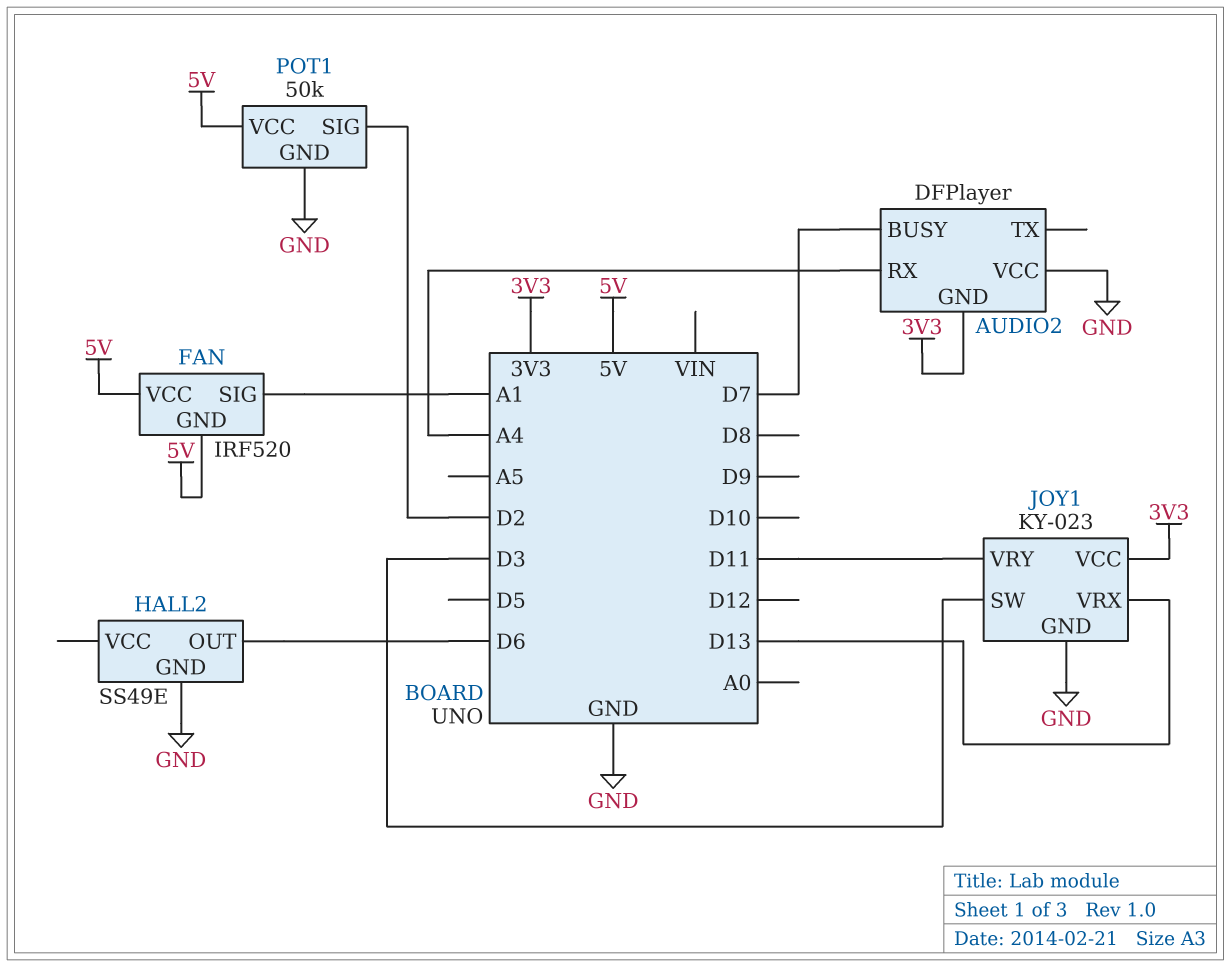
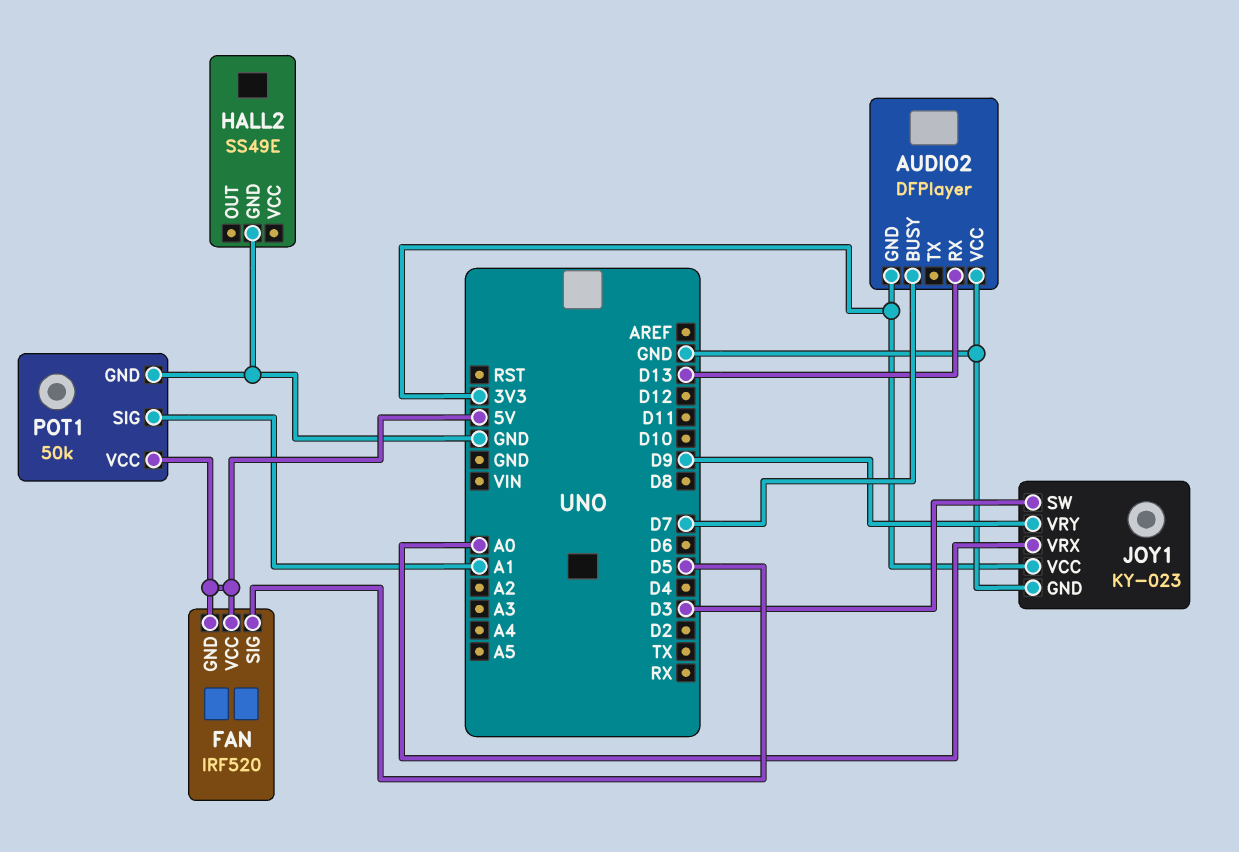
AUDIO2 pin RX: A4 -> D13
FAN pin SIG: A1 -> D5
HALL2 pin OUT: D6 -> none
JOY1 pin VRX: D13 -> A0
JOY1 pin VRY: D11 -> D9
POT1 pin SIG: D2 -> A1

